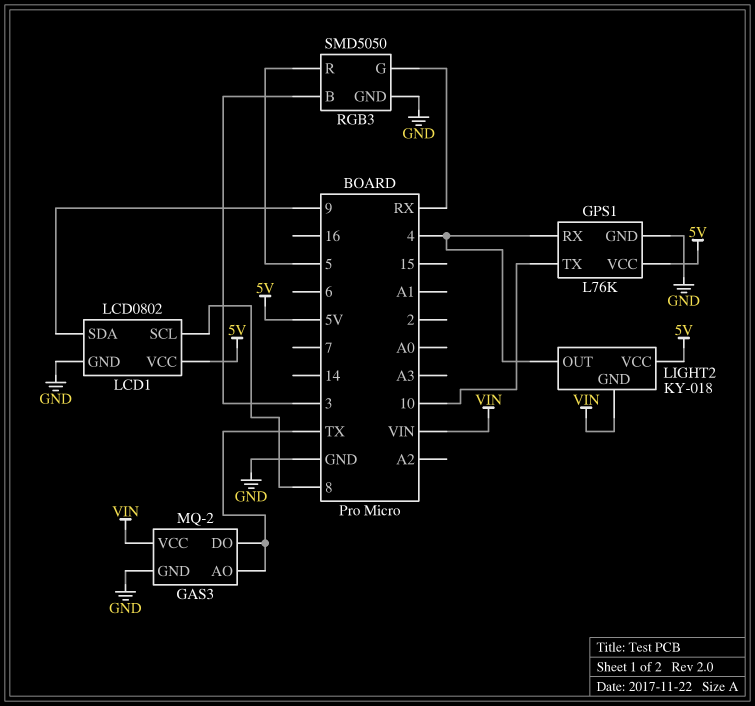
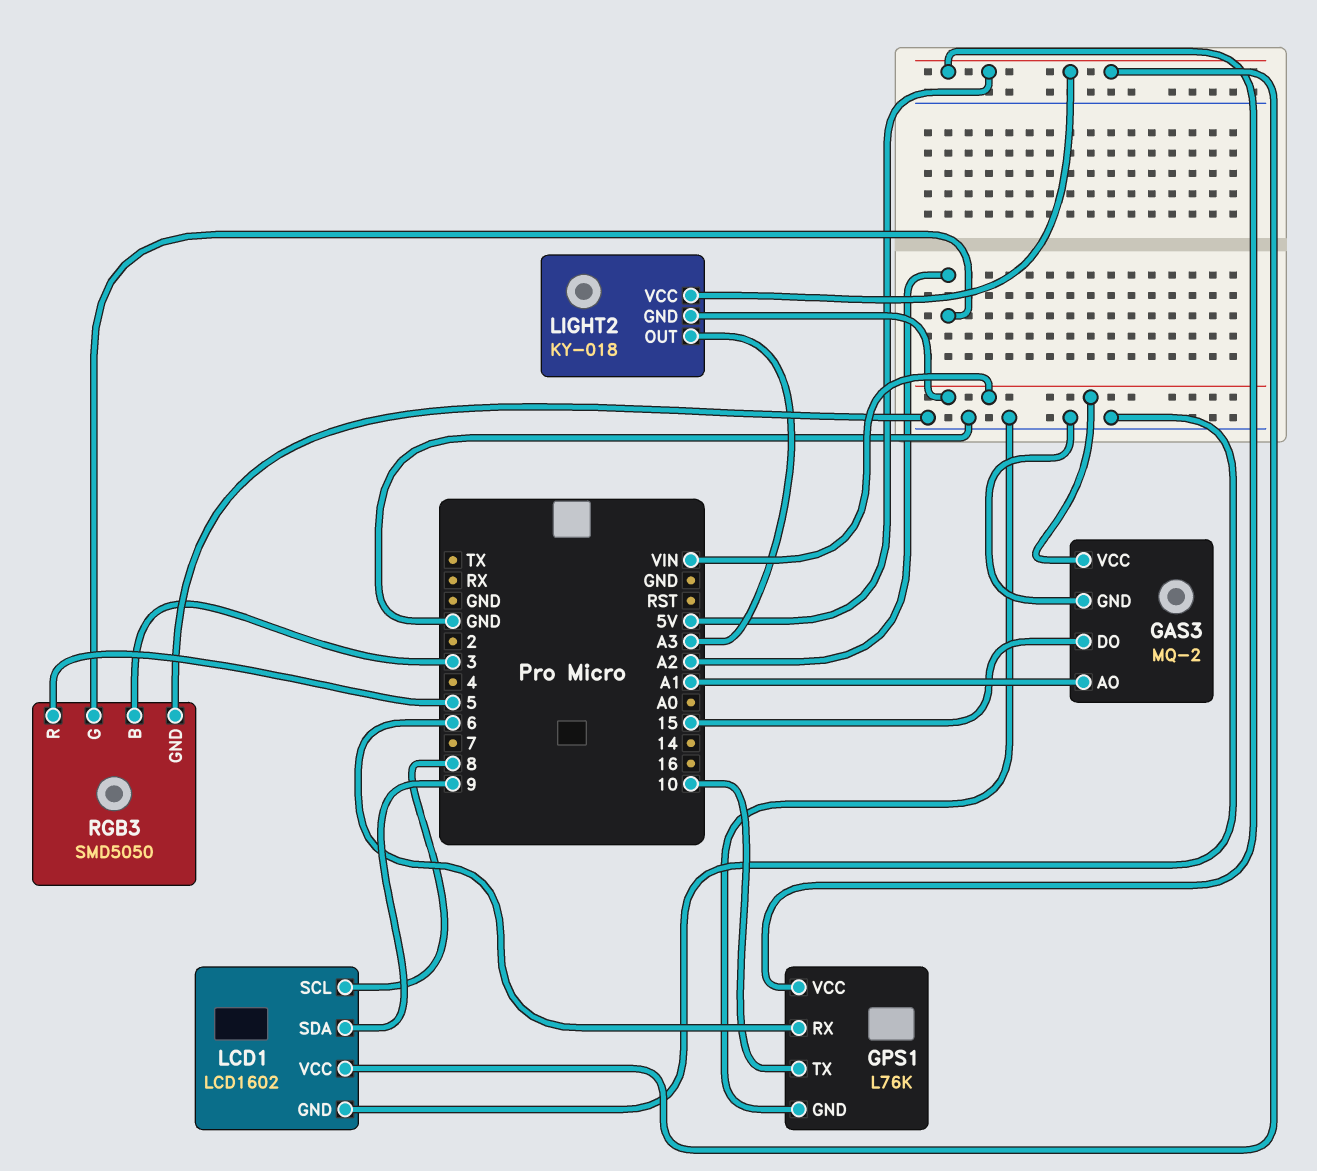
GAS3 pin AO: TX -> A1
GAS3 pin DO: TX -> 15
GPS1 pin RX: 4 -> 6
LCD1: LCD0802 -> LCD1602
LIGHT2 pin OUT: 4 -> A3
RGB3 pin G: RX -> A2

